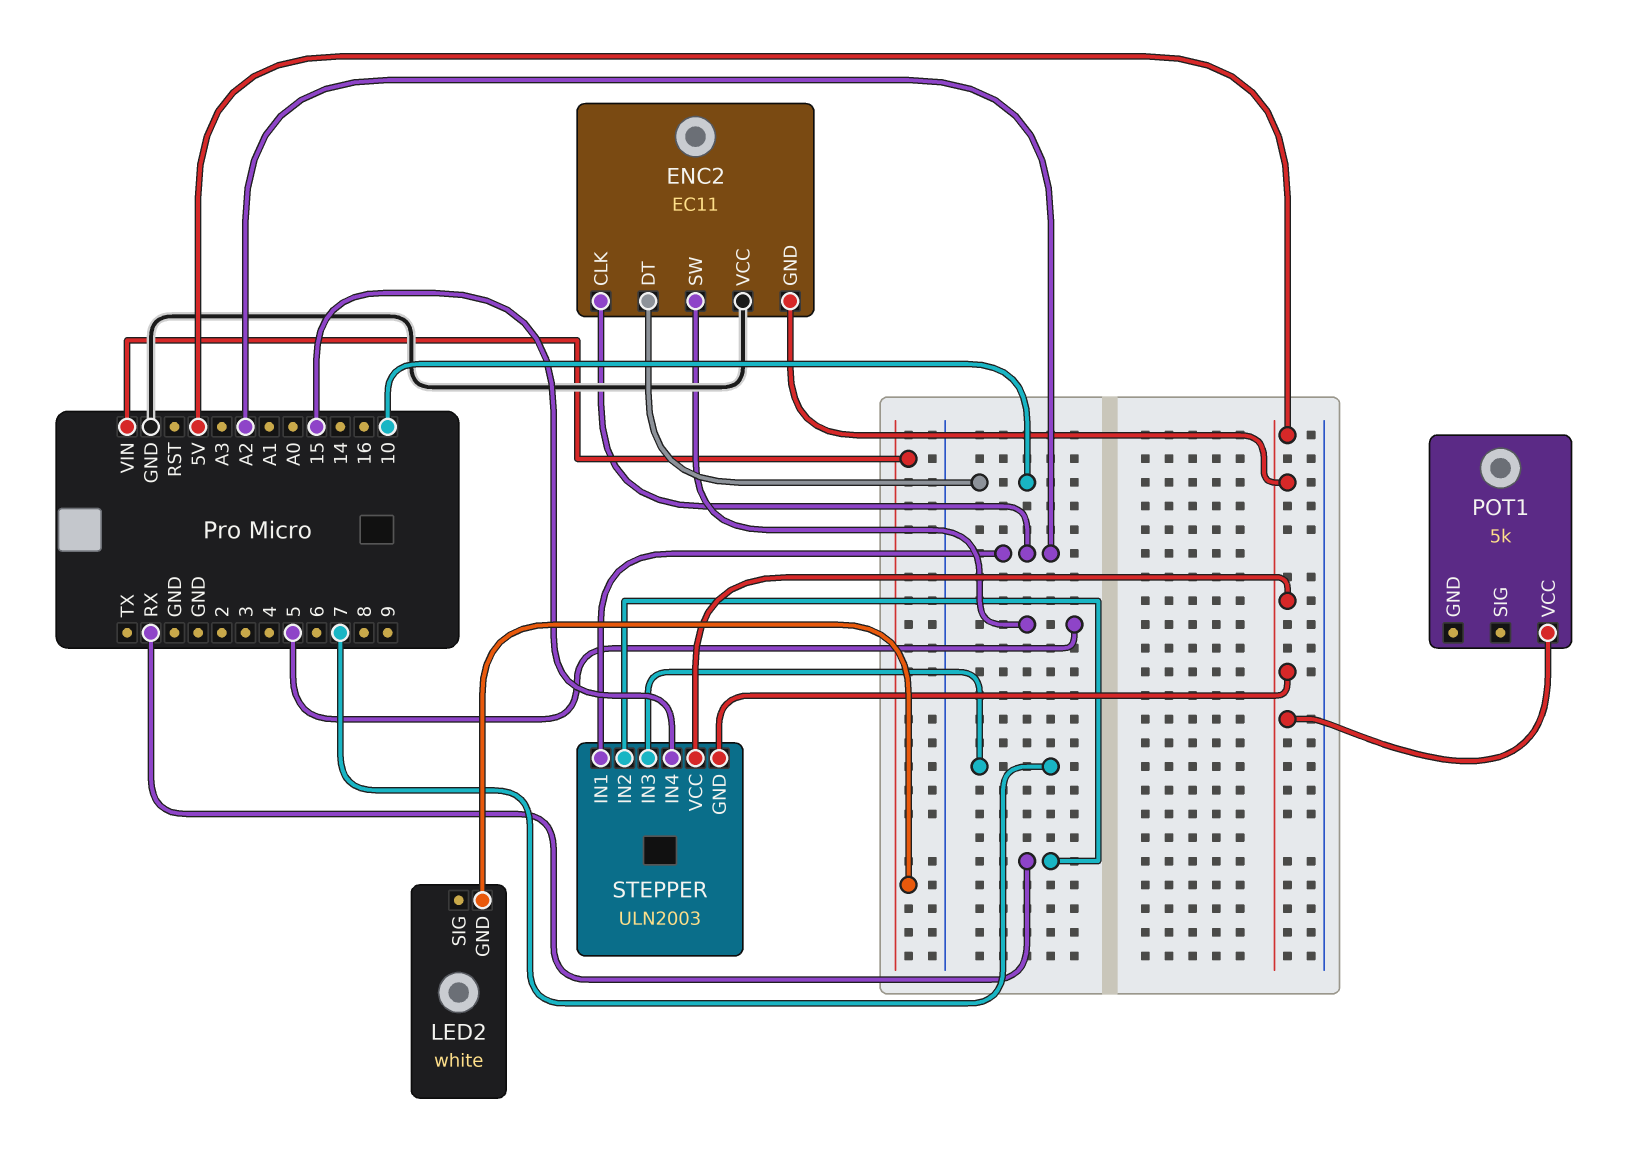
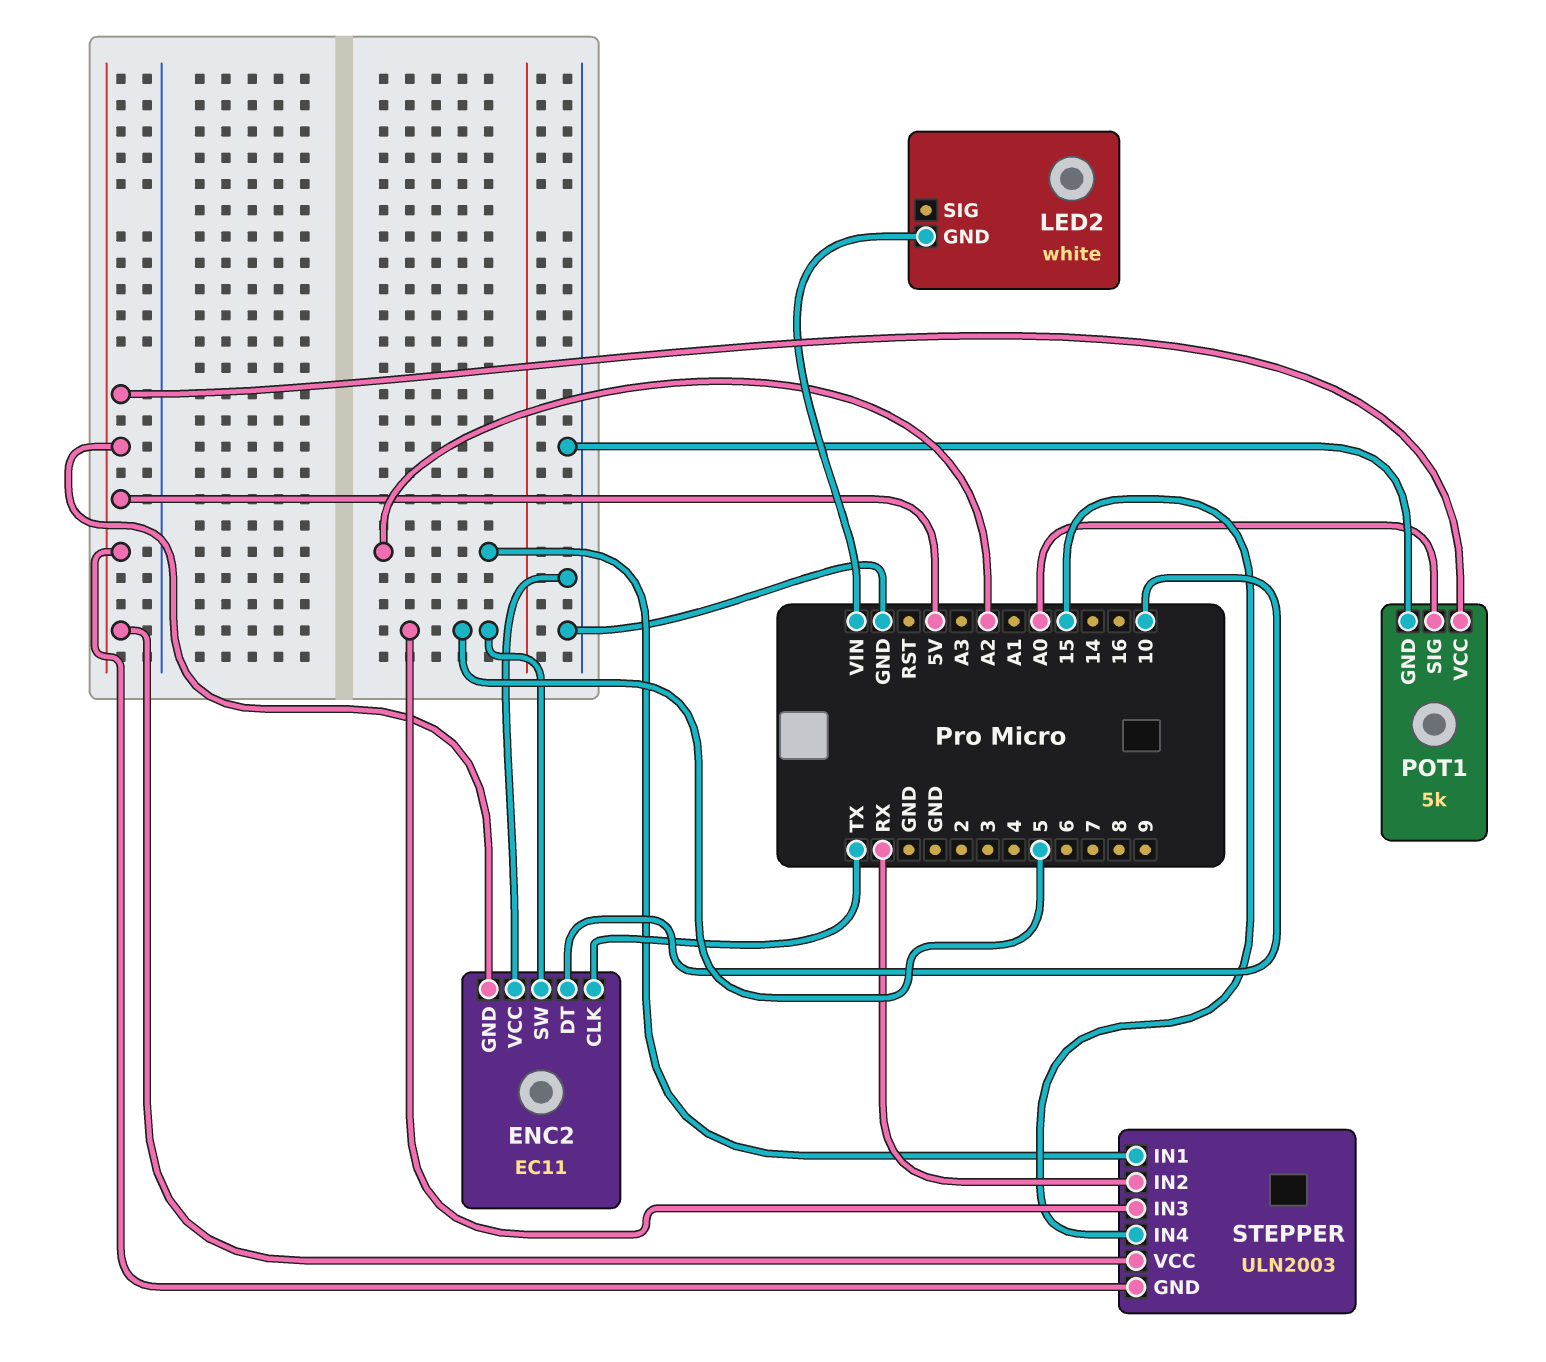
ENC2 pin CLK: A2 -> TX
POT1 pin GND: none -> GND
POT1 pin SIG: none -> A0
STEPPER pin IN3: 7 -> 5

